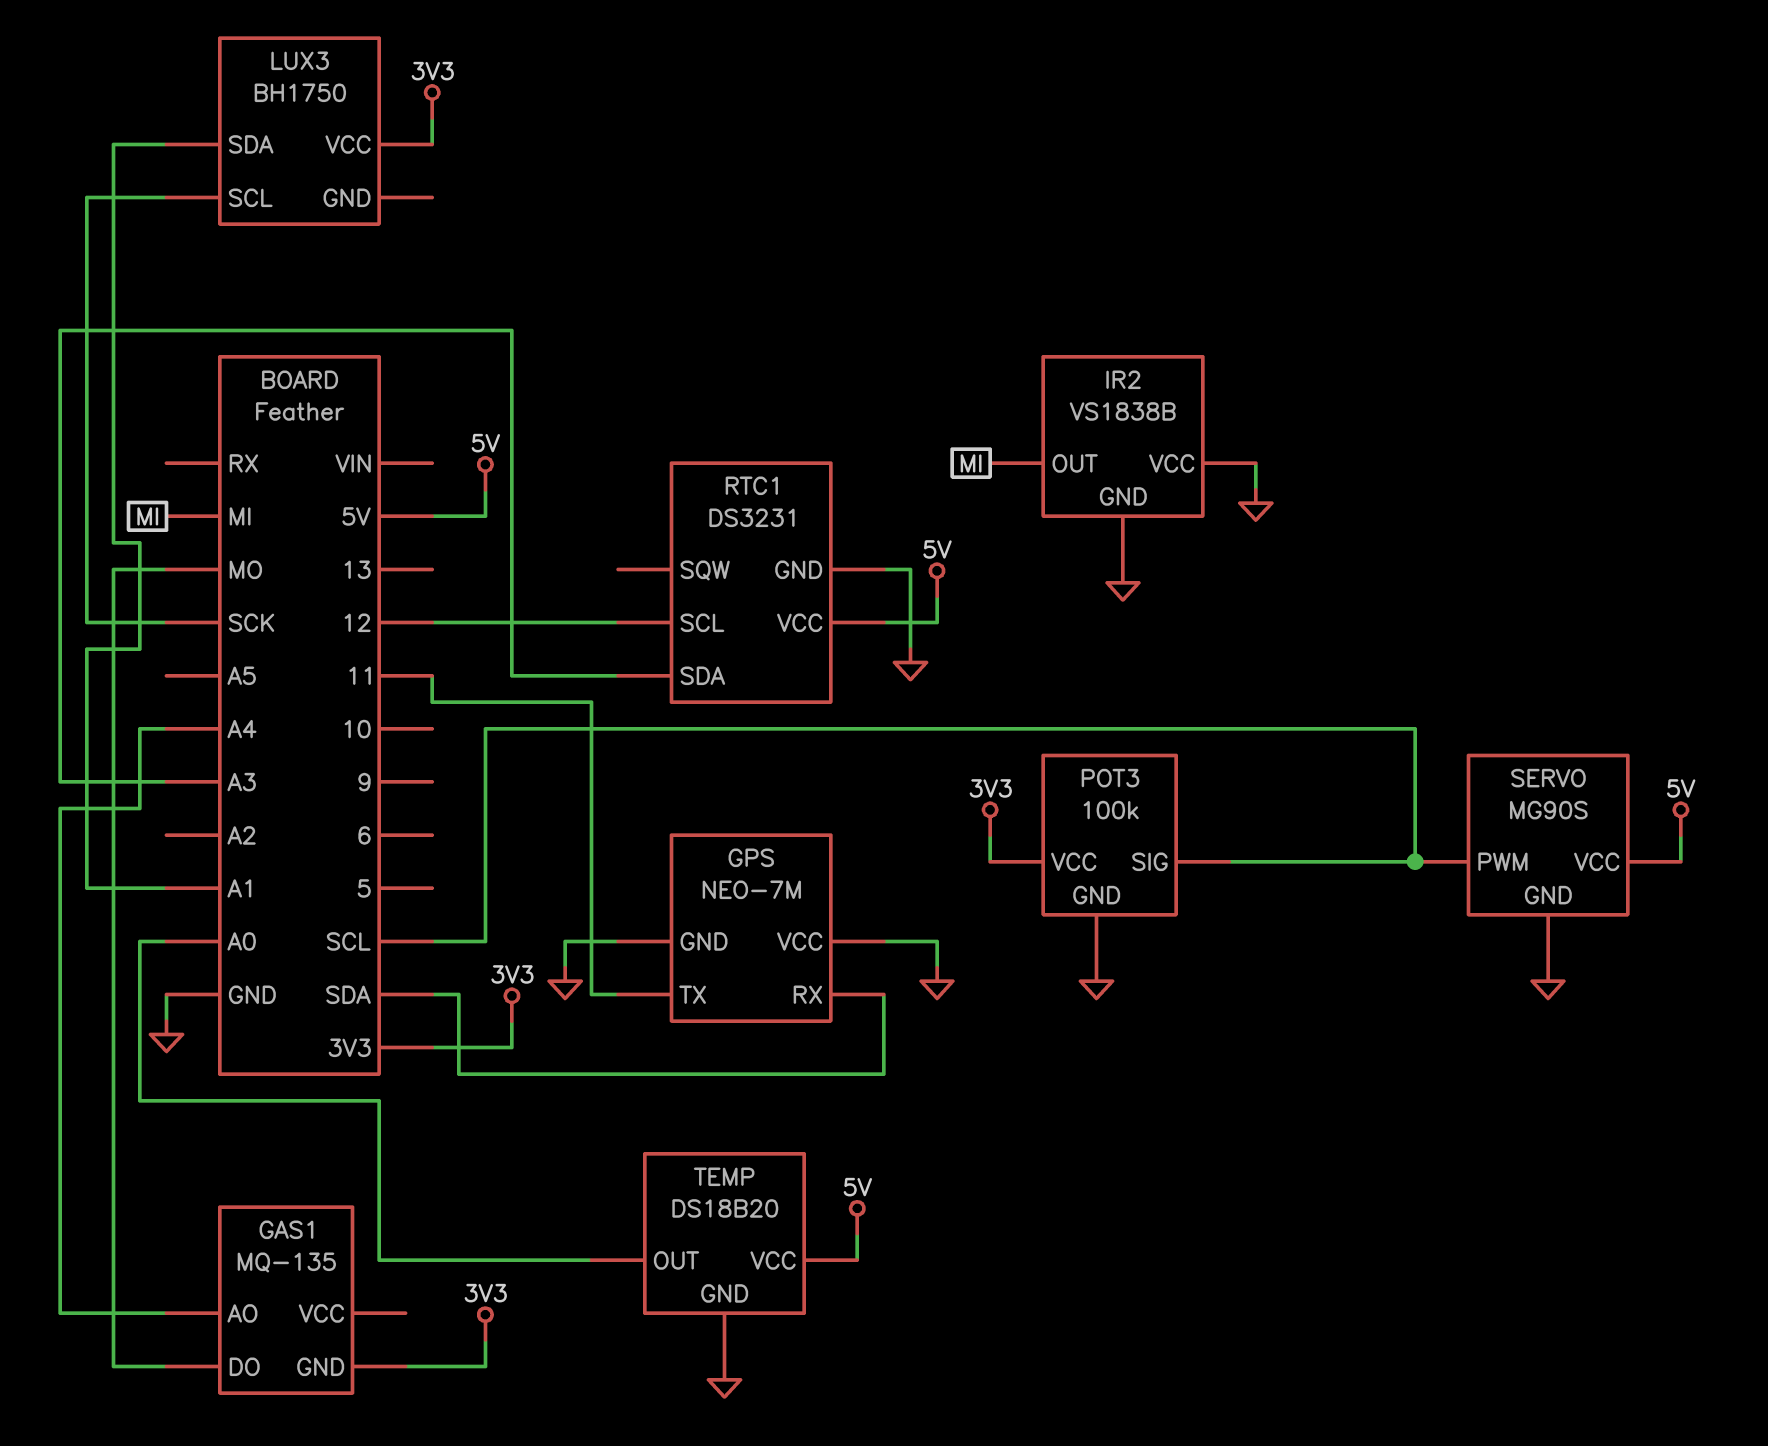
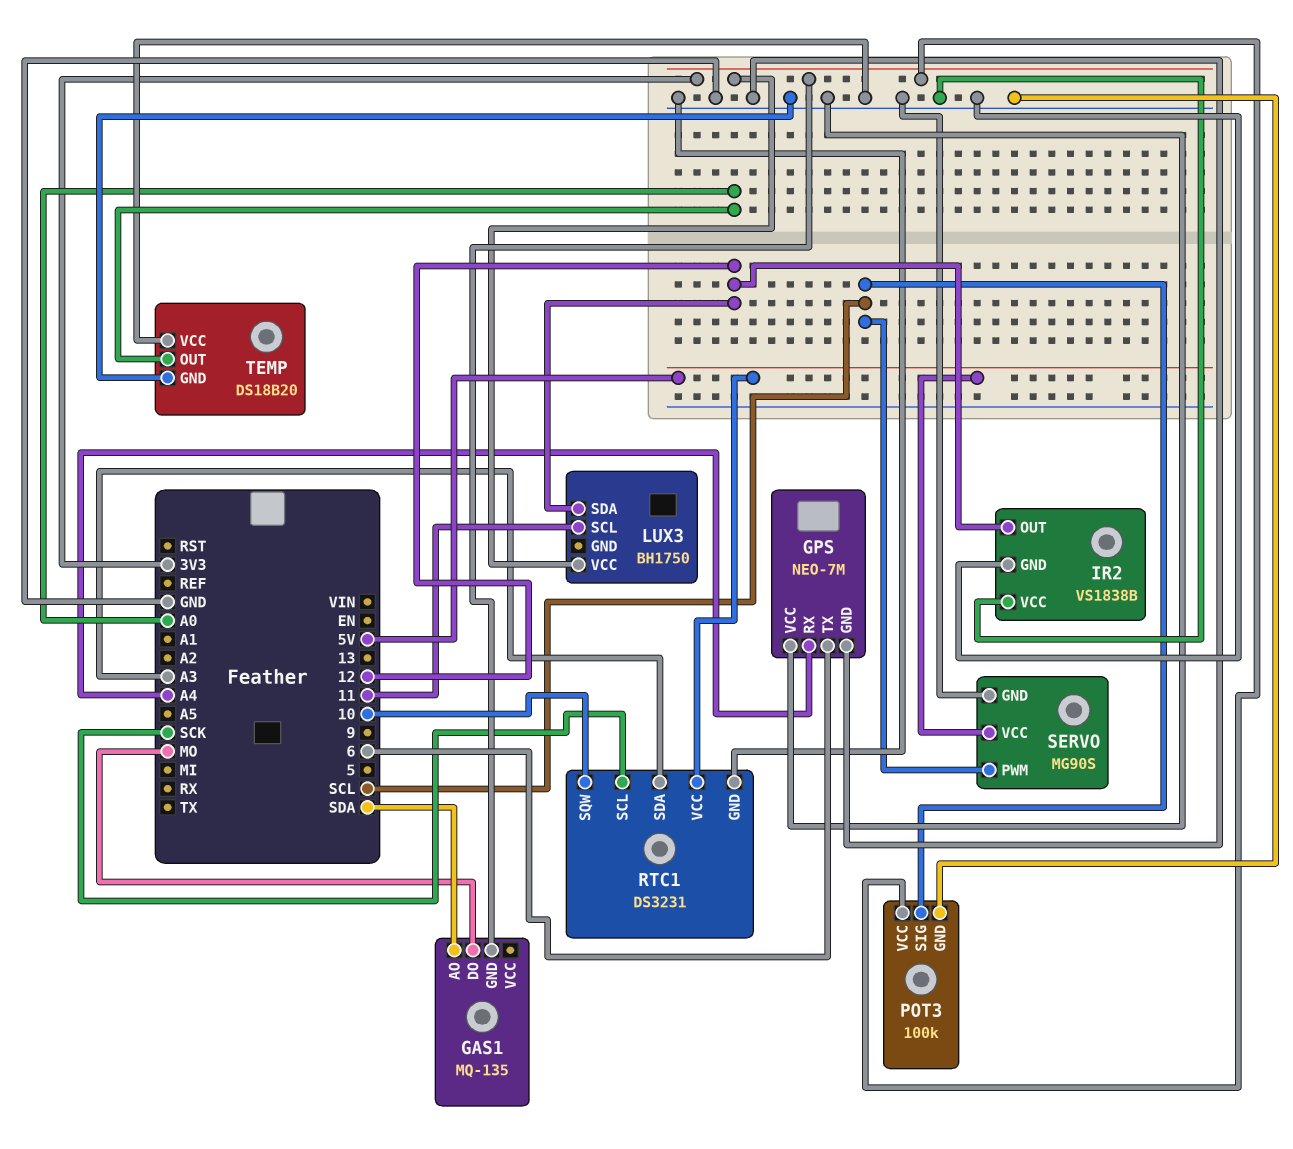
GAS1 pin AO: A4 -> SDA
GPS pin RX: SDA -> A4
GPS pin TX: 11 -> 6
IR2 pin OUT: MI -> 12
LUX3 pin SCL: SCK -> 11
LUX3 pin SDA: A1 -> 12
RTC1 pin SCL: 12 -> SCK
RTC1 pin SQW: none -> 10
TEMP pin VCC: 5V -> GND

